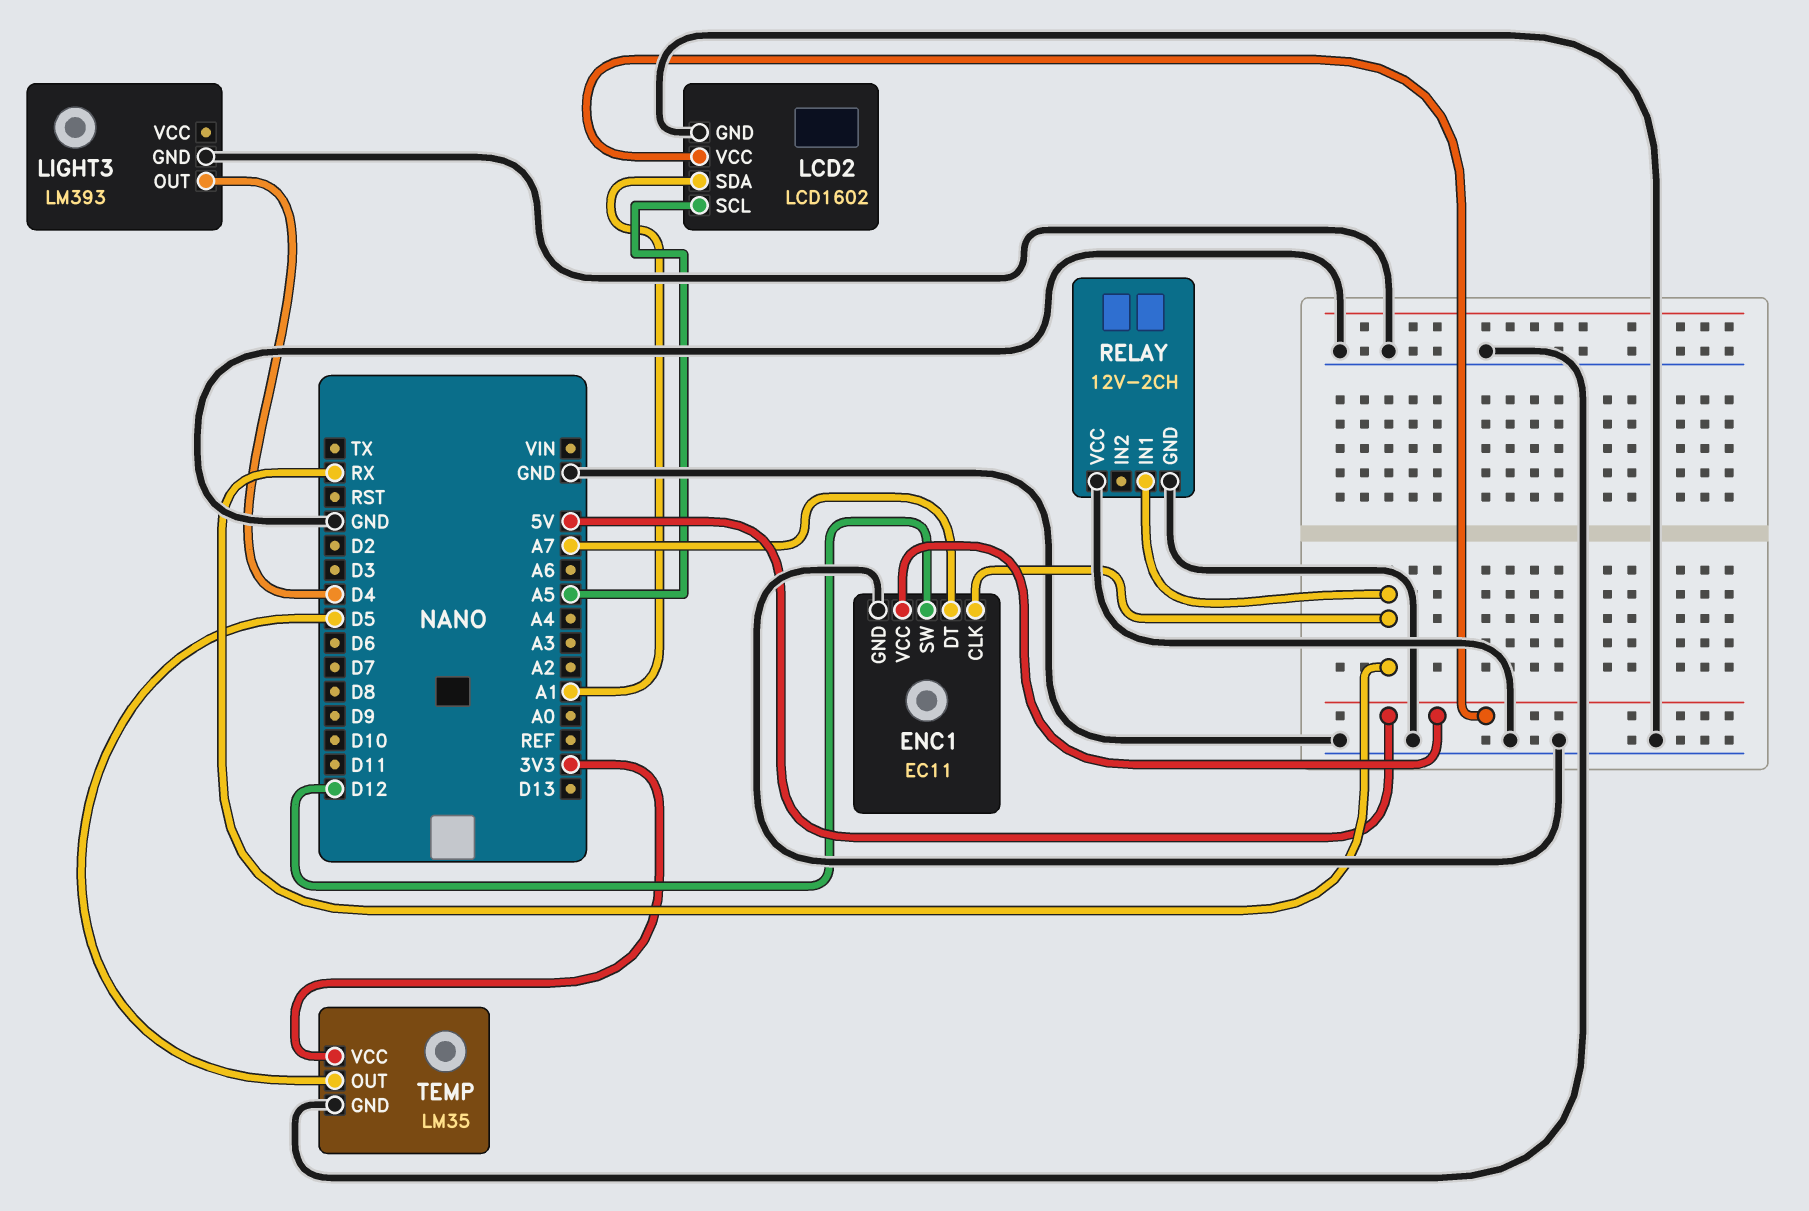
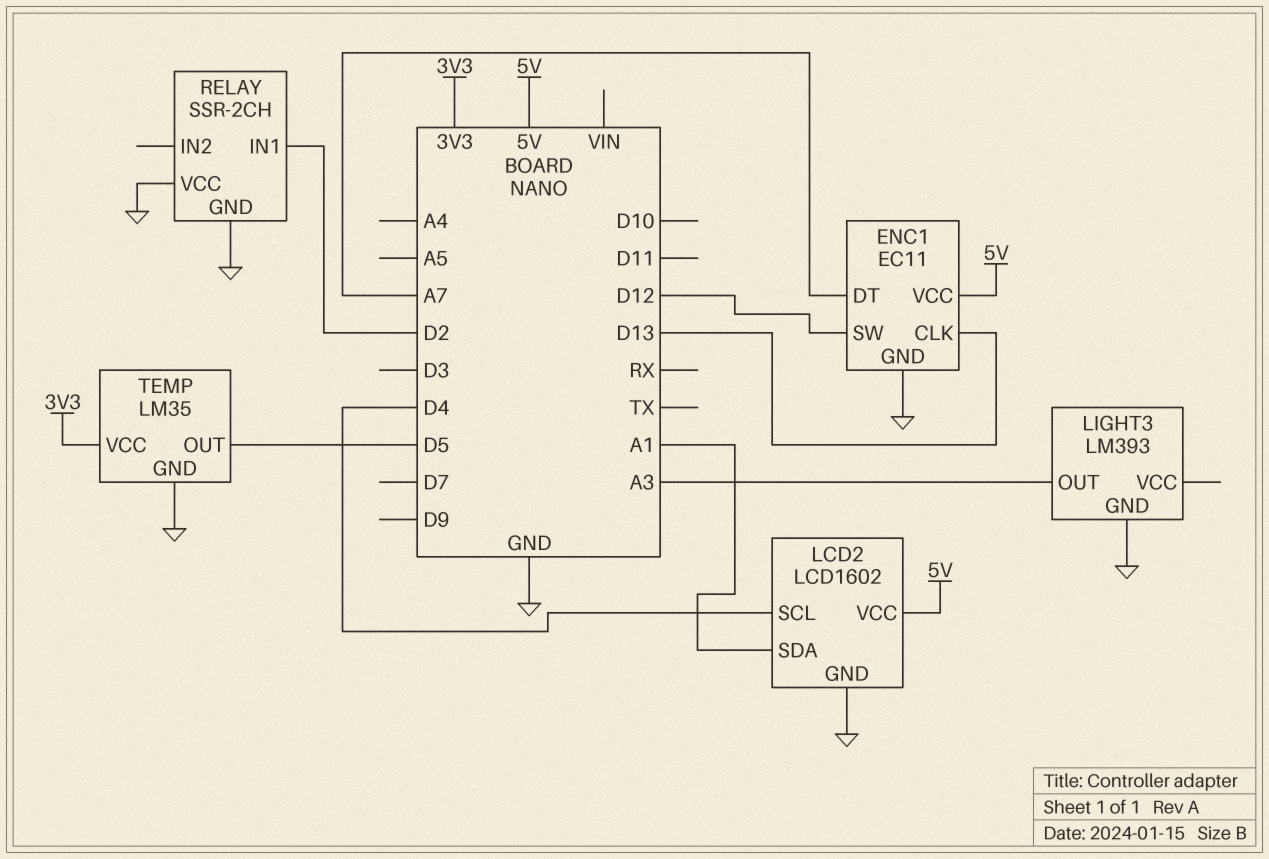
ENC1 pin CLK: RX -> D13
LCD2 pin SCL: A5 -> D4
LIGHT3 pin OUT: D4 -> A3
RELAY: 12V-2CH -> SSR-2CH
RELAY pin IN1: RX -> D2

